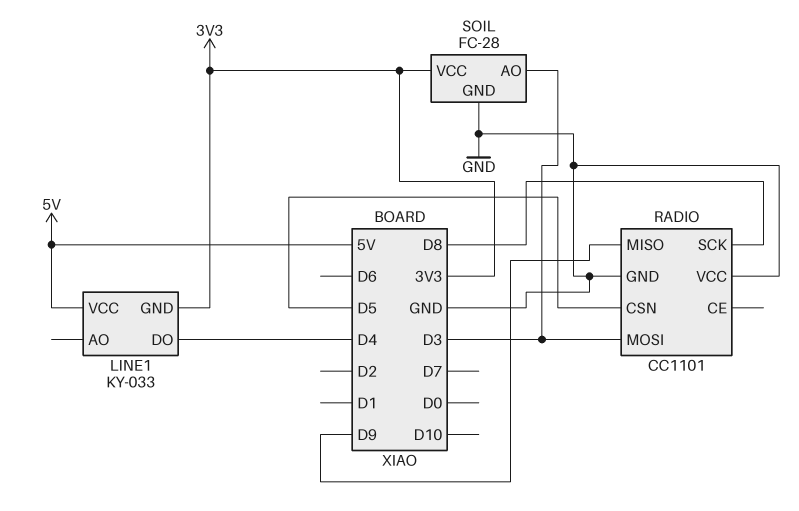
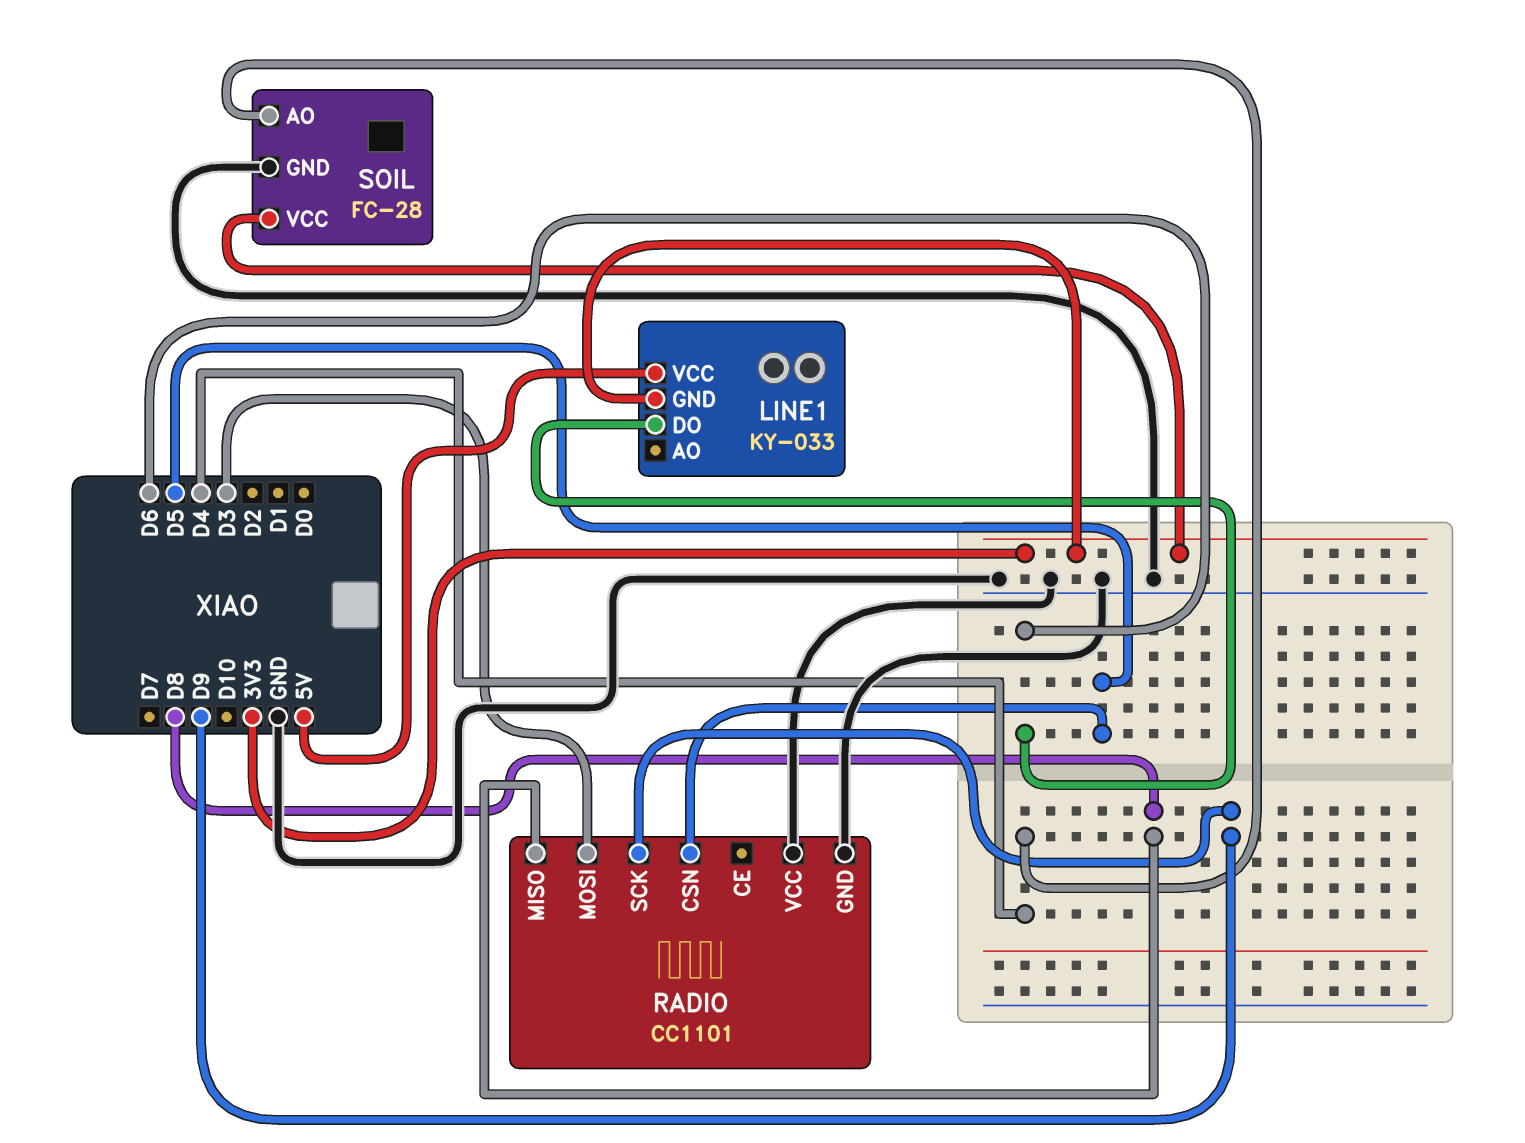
LINE1 pin DO: D4 -> D6
RADIO pin MISO: D9 -> D8
RADIO pin SCK: D8 -> D9
SOIL pin AO: D3 -> D4

